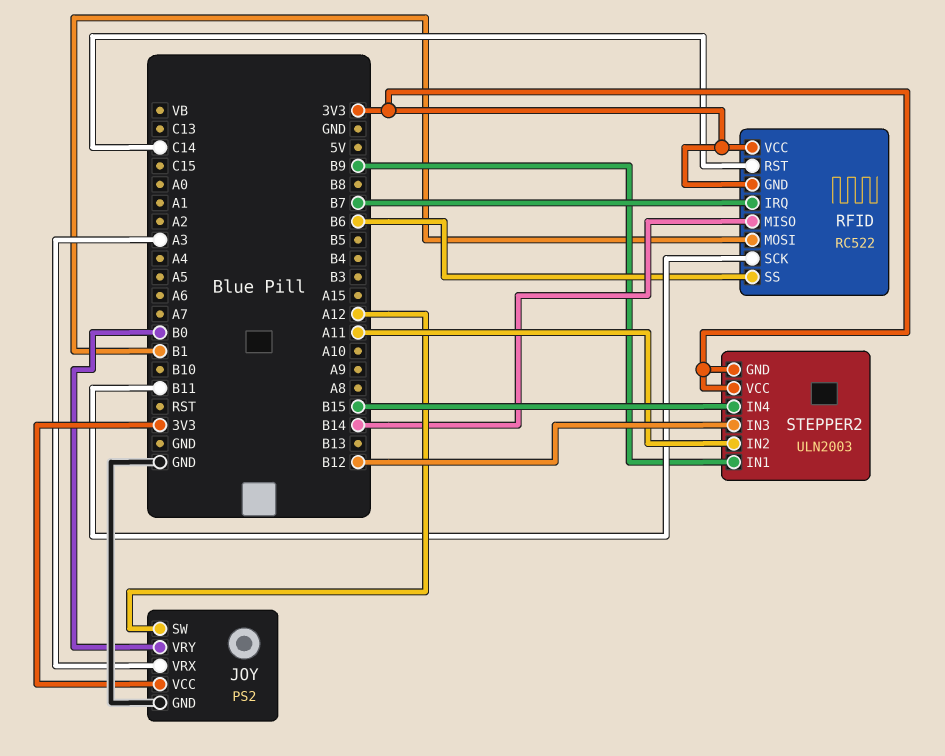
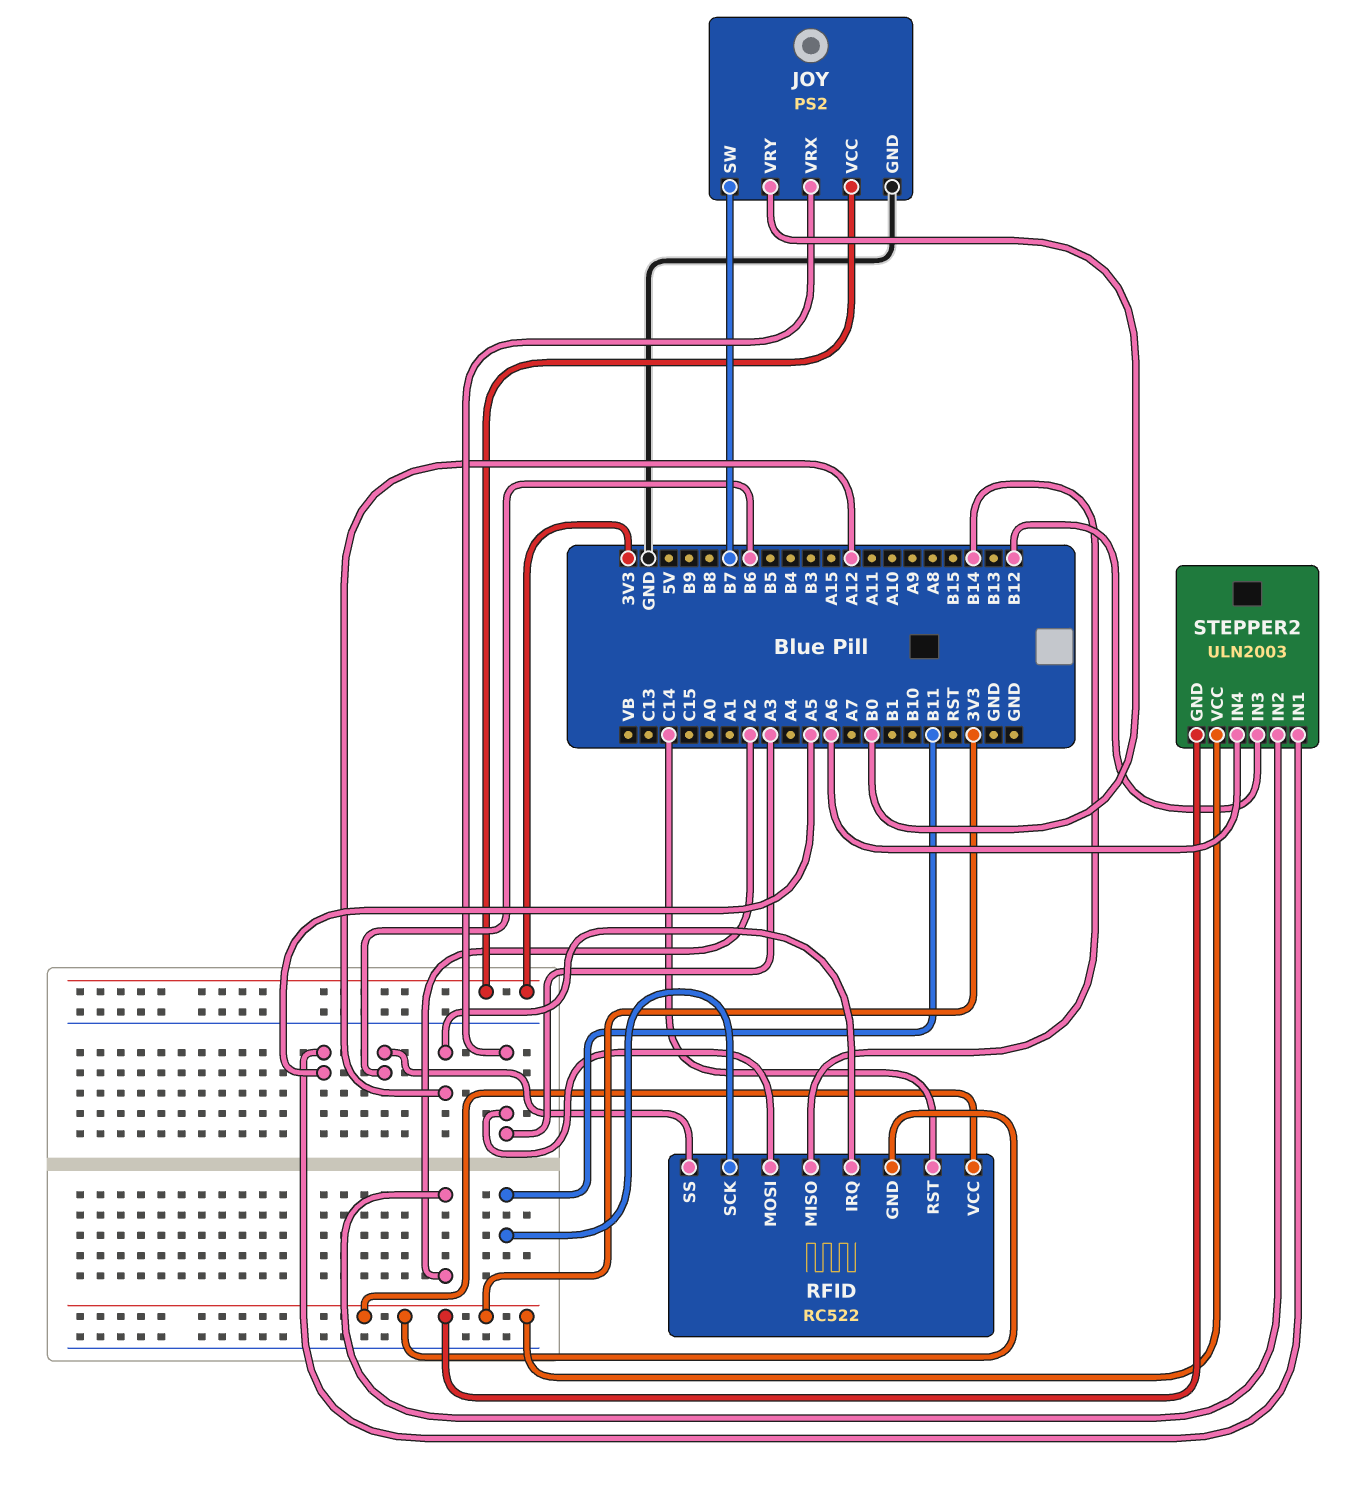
JOY pin SW: A12 -> B7
RFID pin IRQ: B7 -> A12
RFID pin MOSI: B1 -> A3
STEPPER2 pin IN1: B9 -> A5
STEPPER2 pin IN2: A11 -> A2
STEPPER2 pin IN4: B15 -> A6

